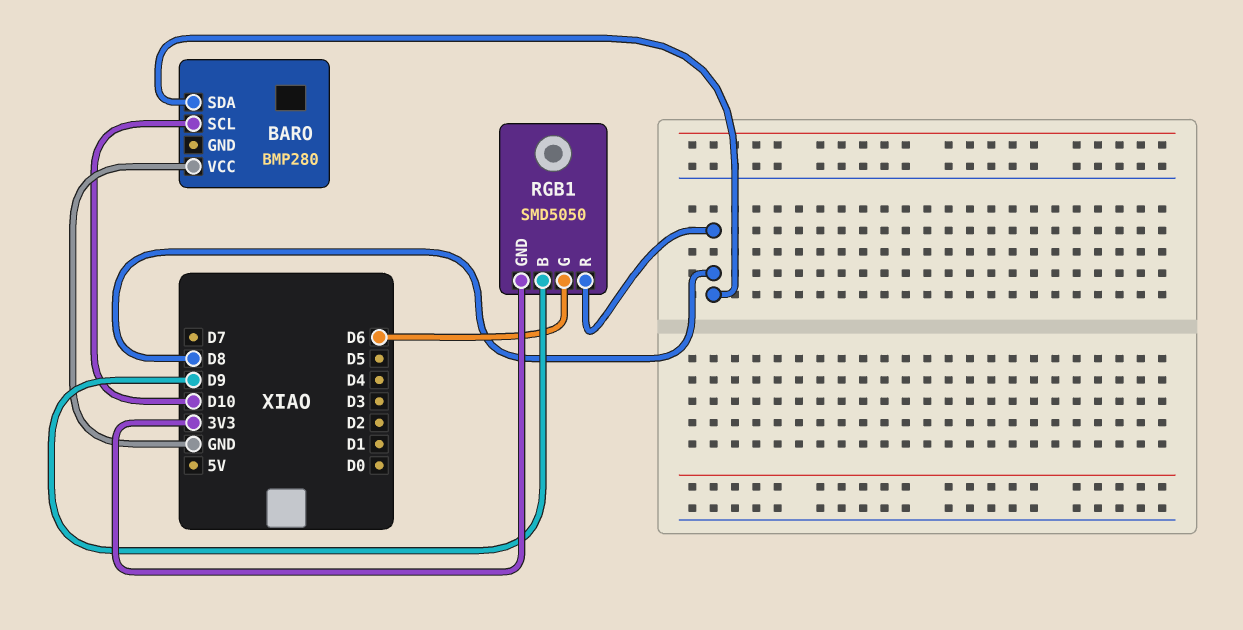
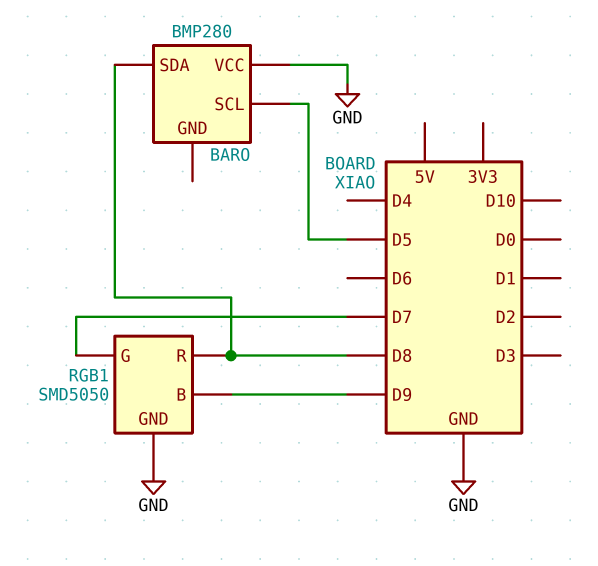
BARO pin SCL: D10 -> D5
RGB1 pin G: D6 -> D7
RGB1 pin GND: 3V3 -> GND

